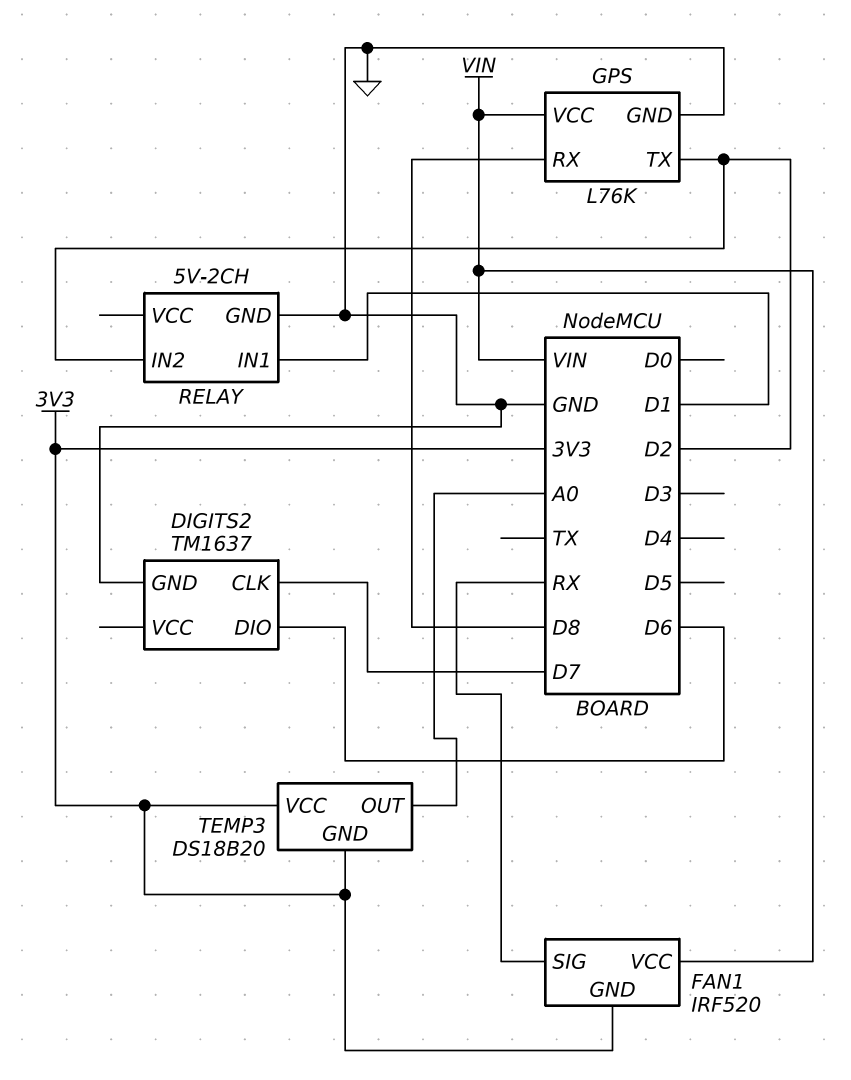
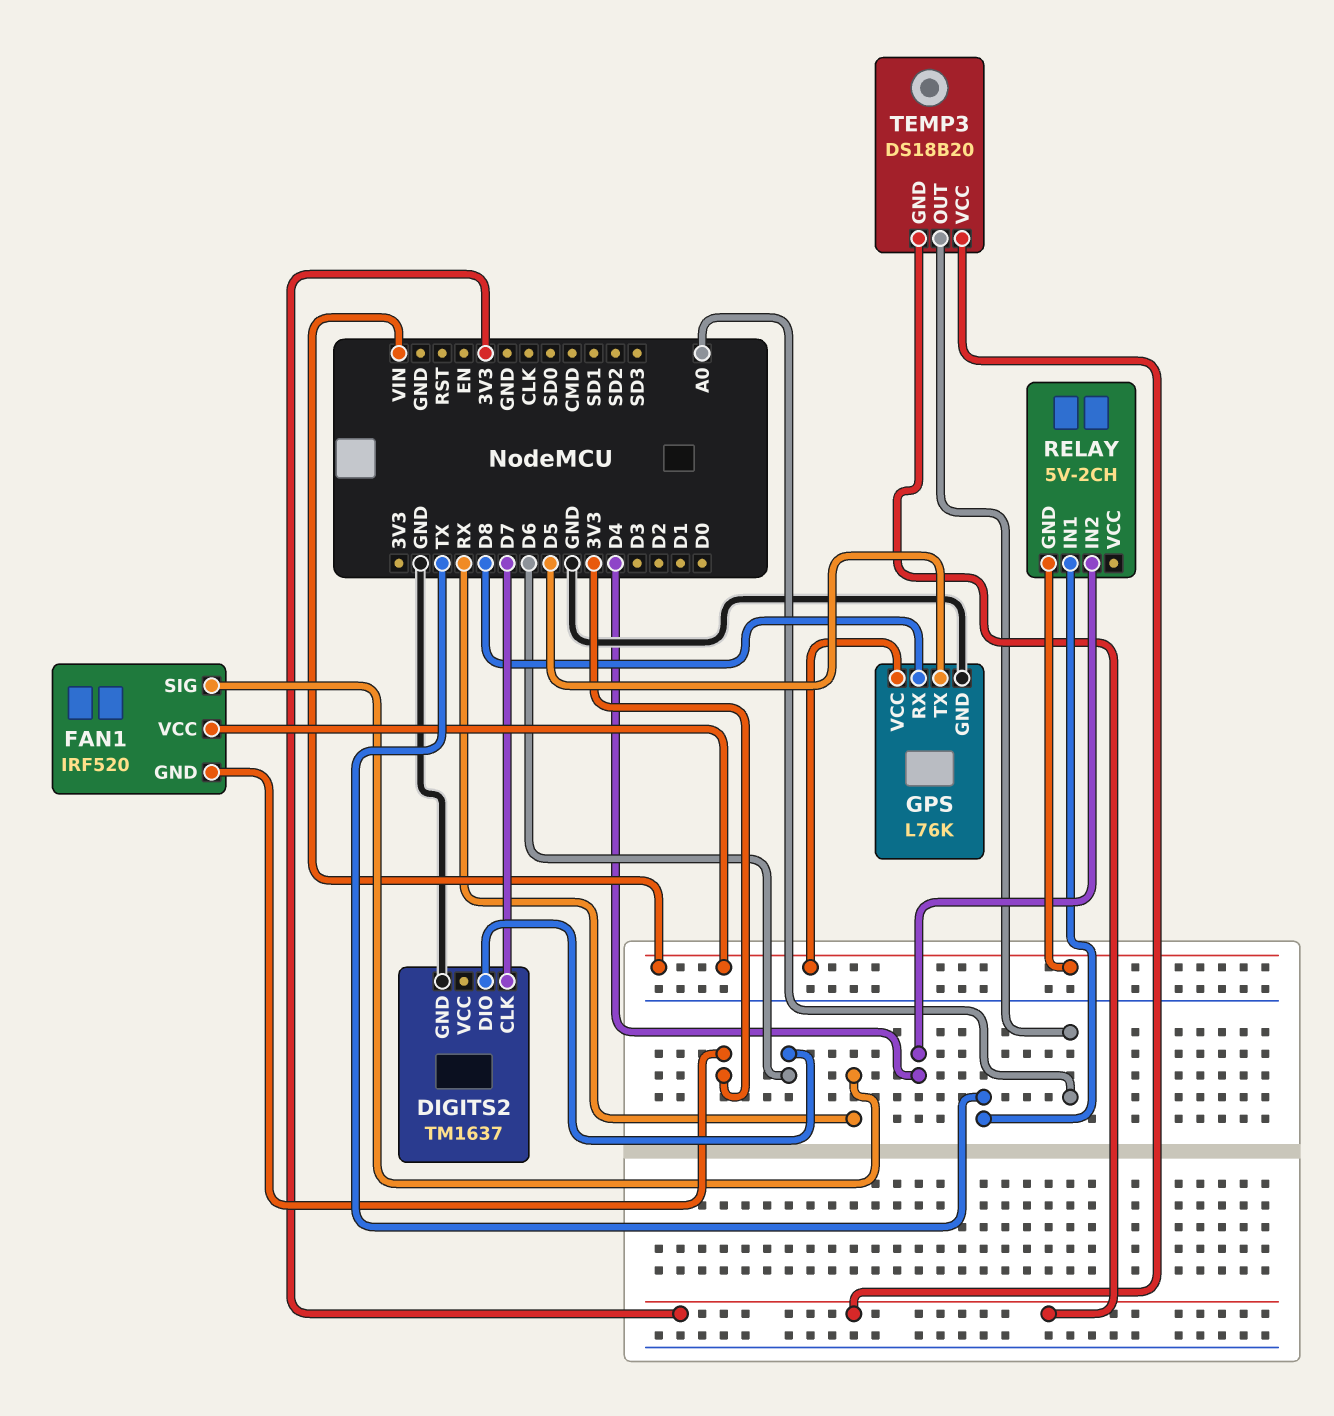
GPS pin TX: D2 -> D5
RELAY pin GND: GND -> VIN
RELAY pin IN1: D1 -> TX
RELAY pin IN2: D2 -> D4

